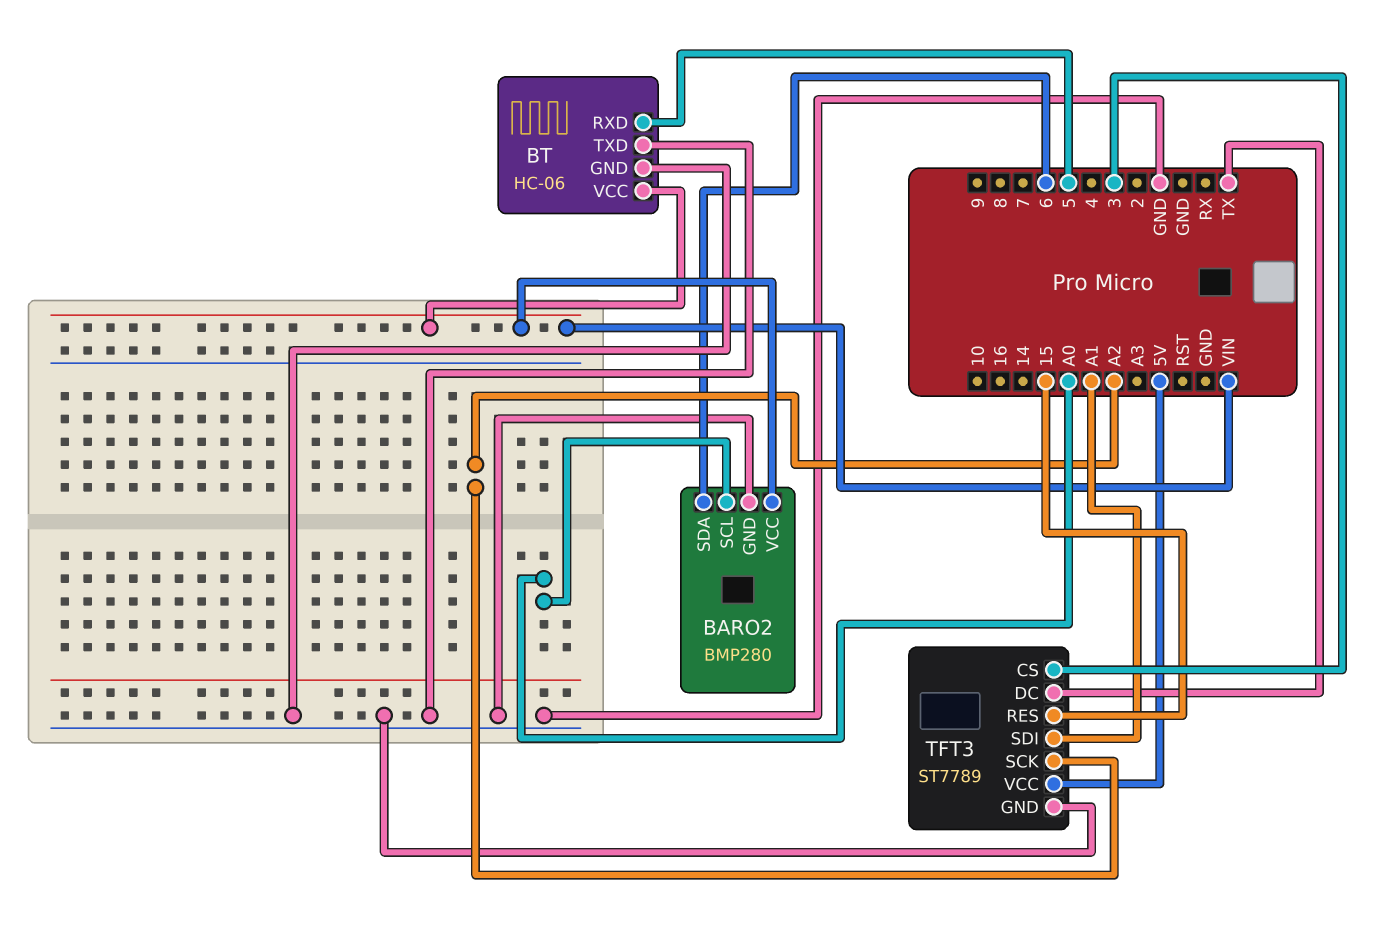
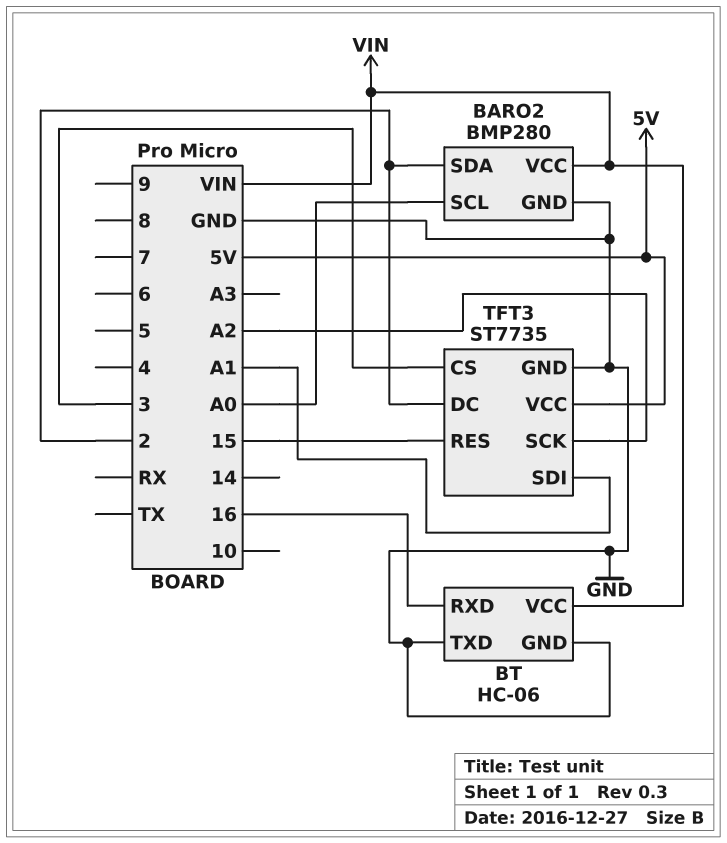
BARO2 pin SDA: 6 -> 2
BT pin RXD: 5 -> 16
TFT3: ST7789 -> ST7735
TFT3 pin DC: TX -> 2

